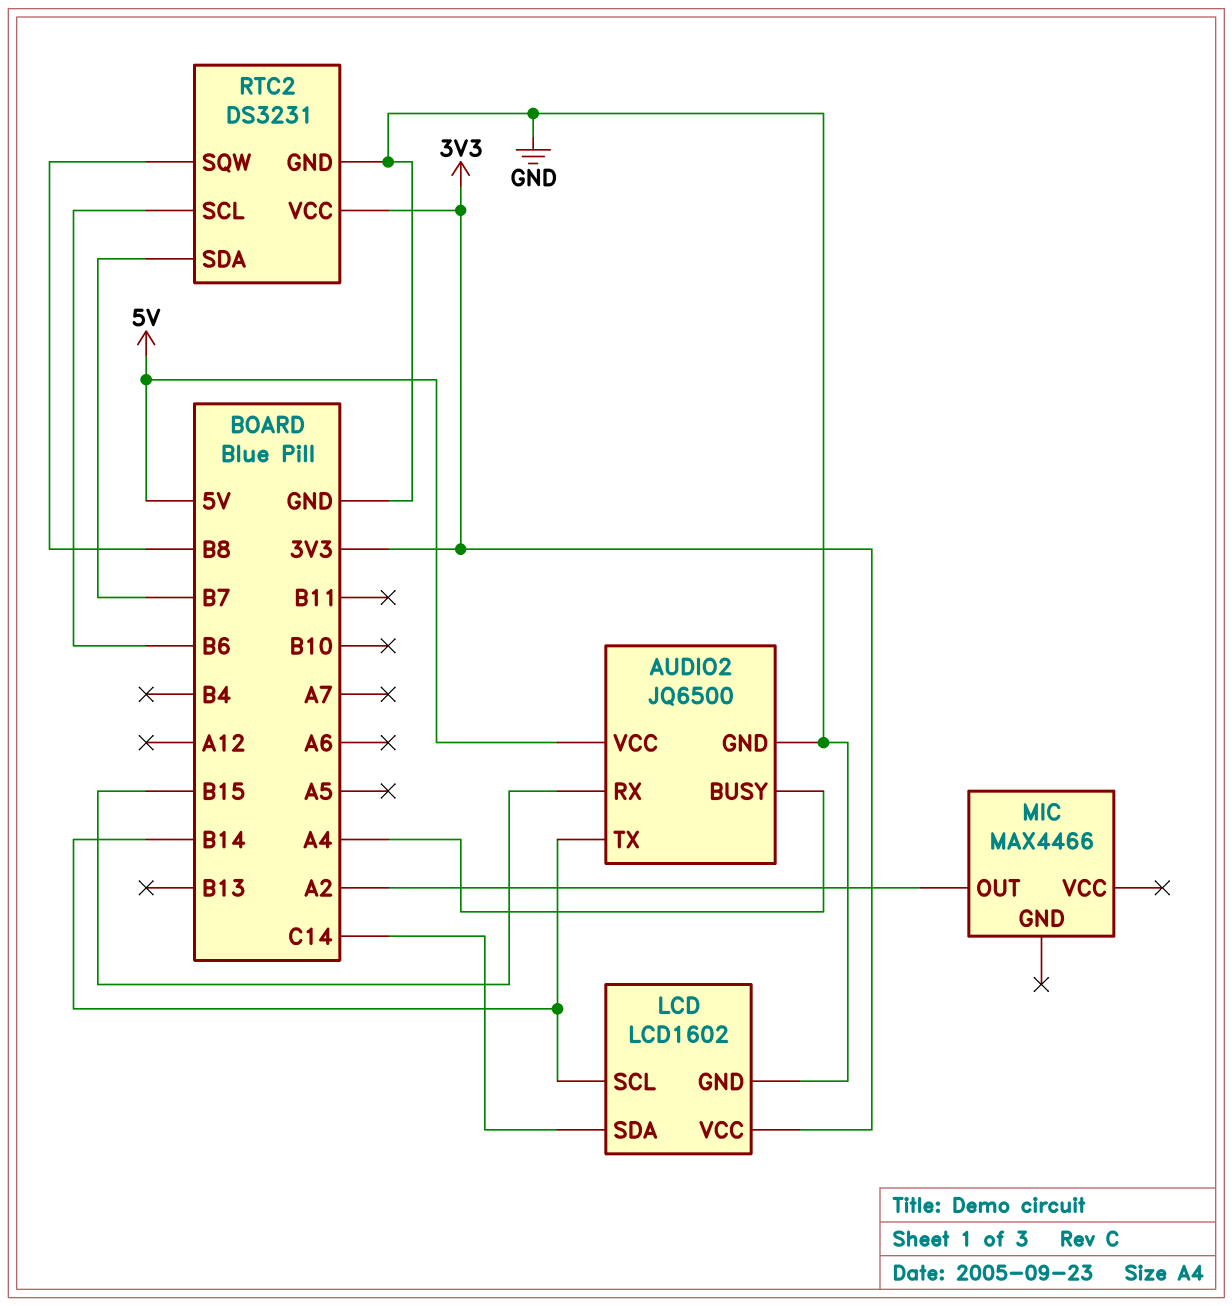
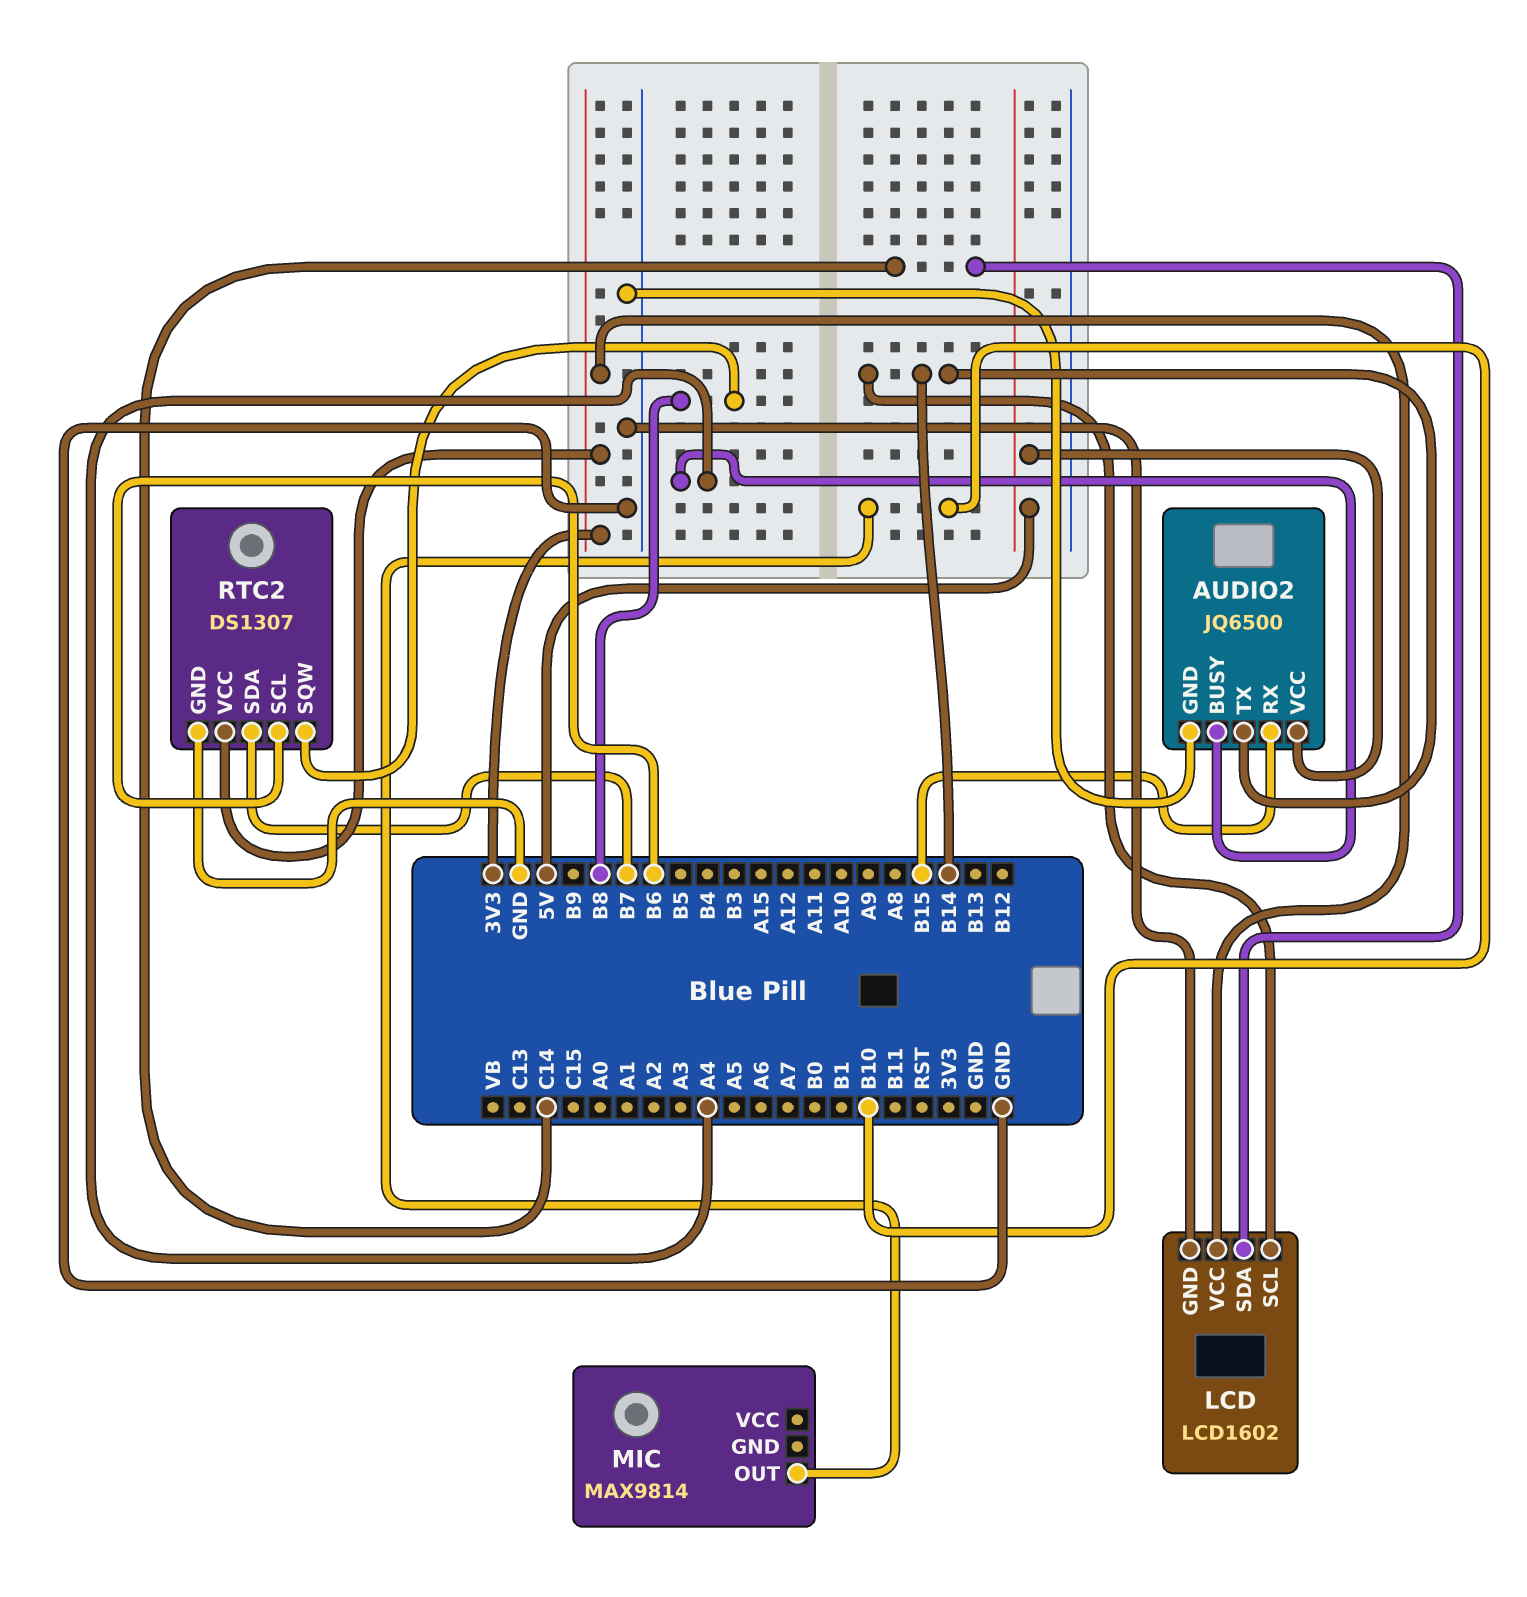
MIC: MAX4466 -> MAX9814
MIC pin OUT: A2 -> B10
RTC2: DS3231 -> DS1307

